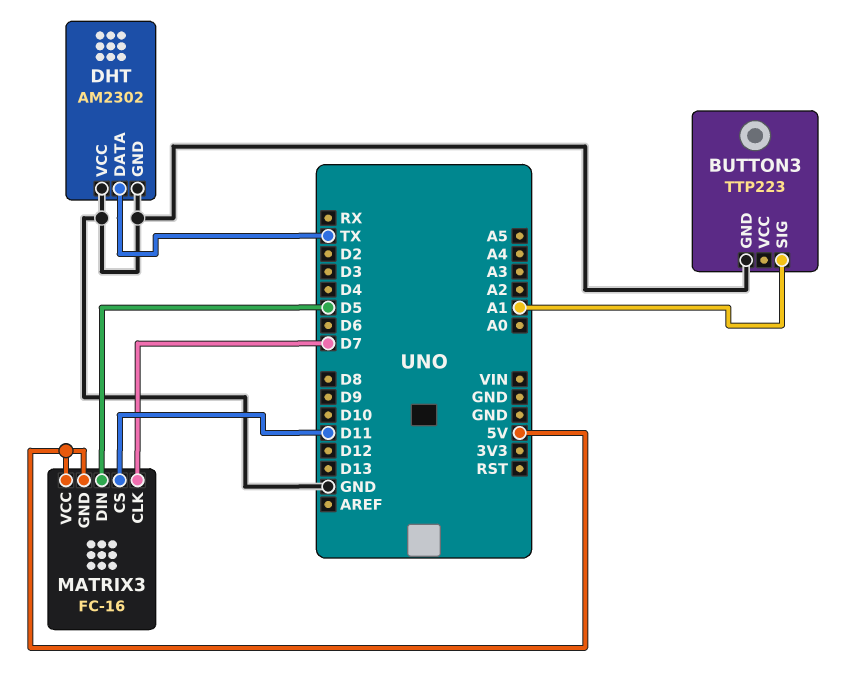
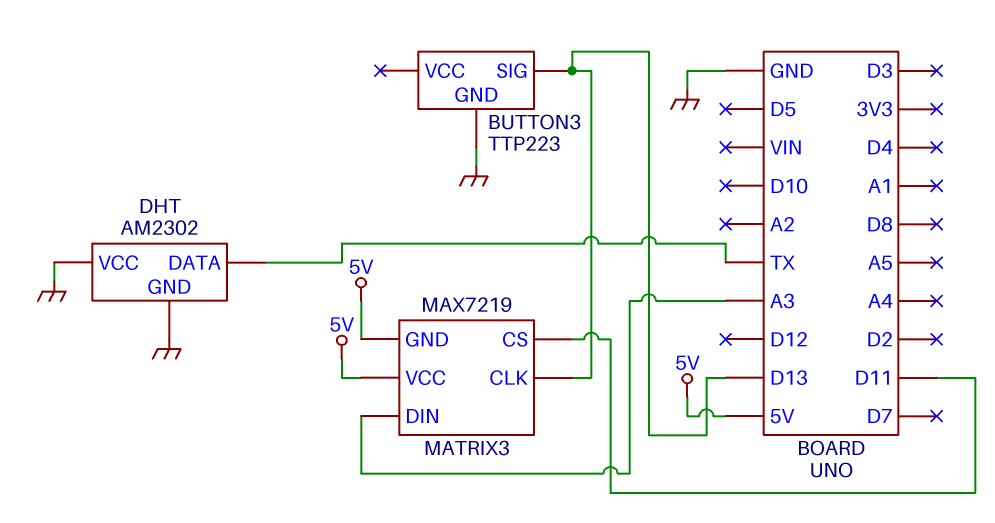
BUTTON3 pin SIG: A1 -> D13
MATRIX3: FC-16 -> MAX7219
MATRIX3 pin CLK: D7 -> D13
MATRIX3 pin DIN: D5 -> A3

